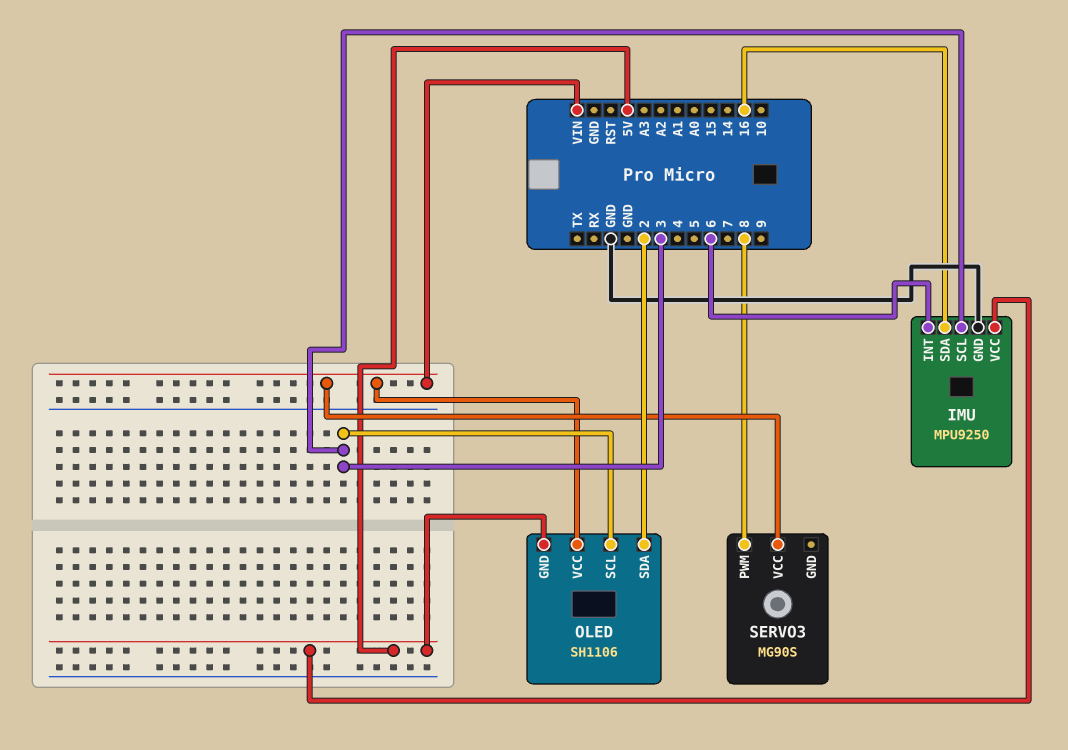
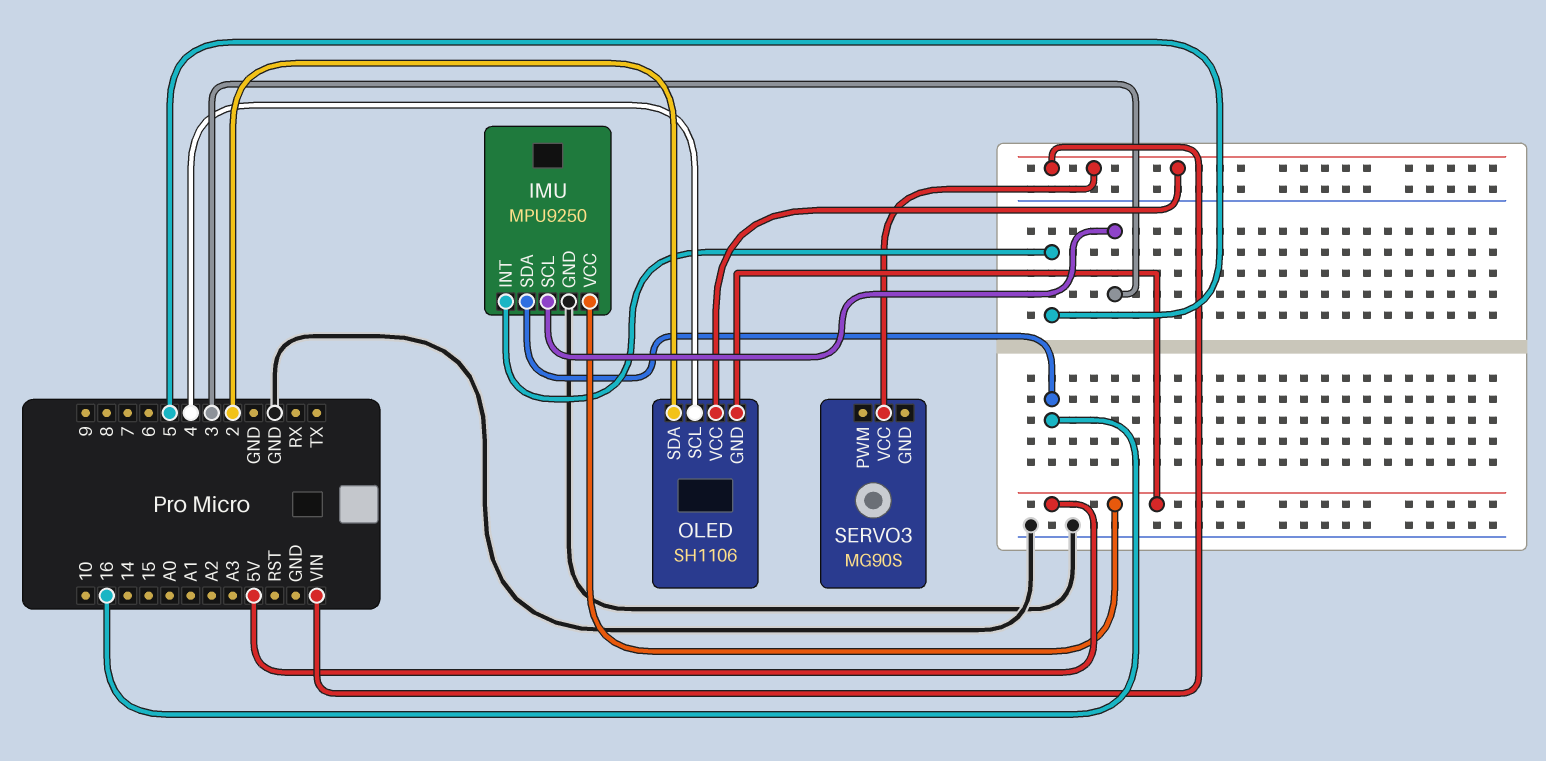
IMU pin INT: 6 -> 5
OLED pin SCL: 3 -> 4
SERVO3 pin PWM: 8 -> none

